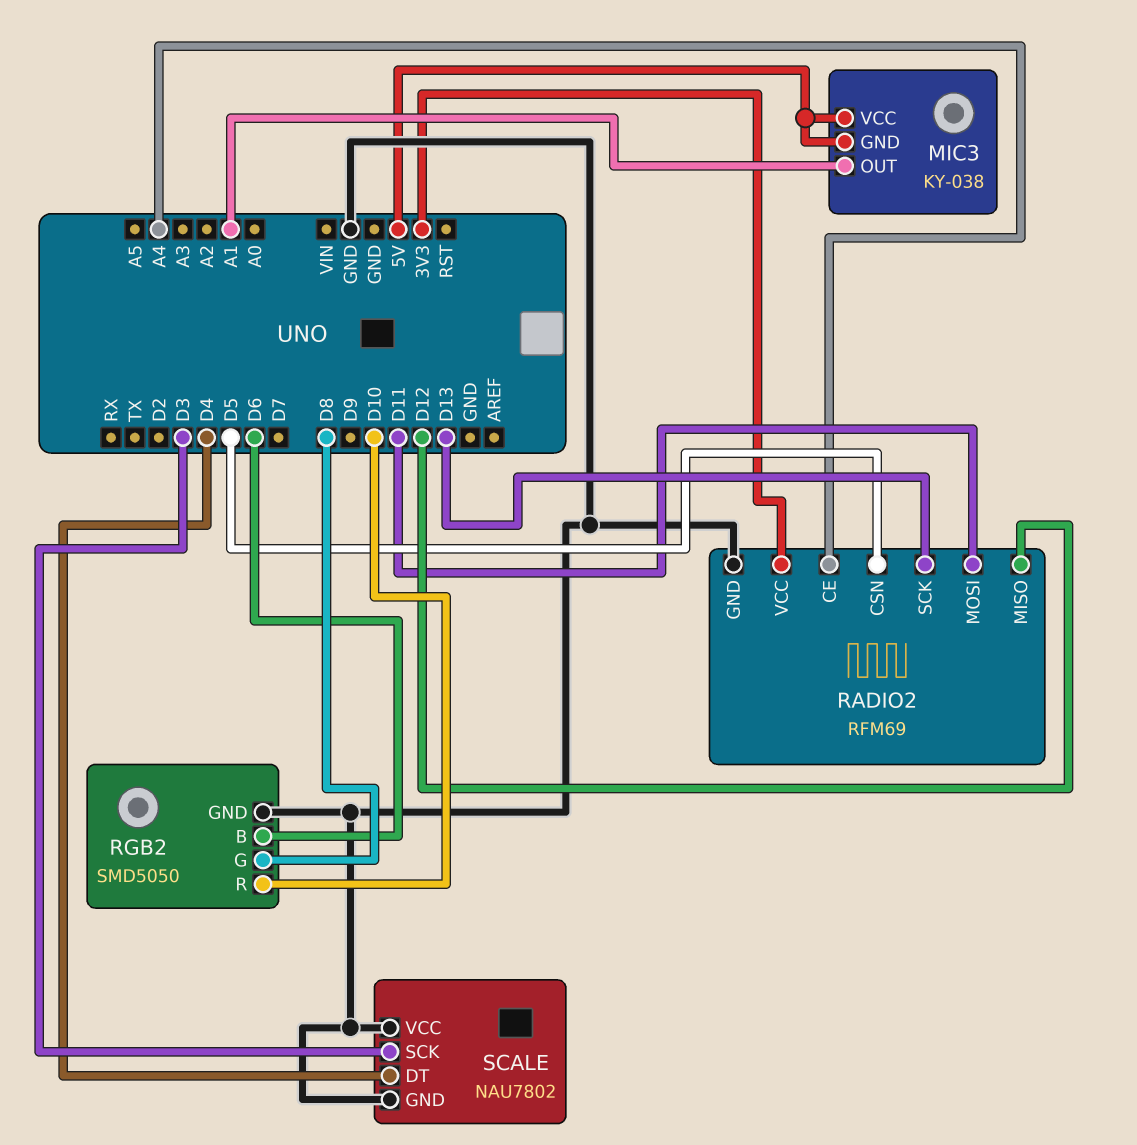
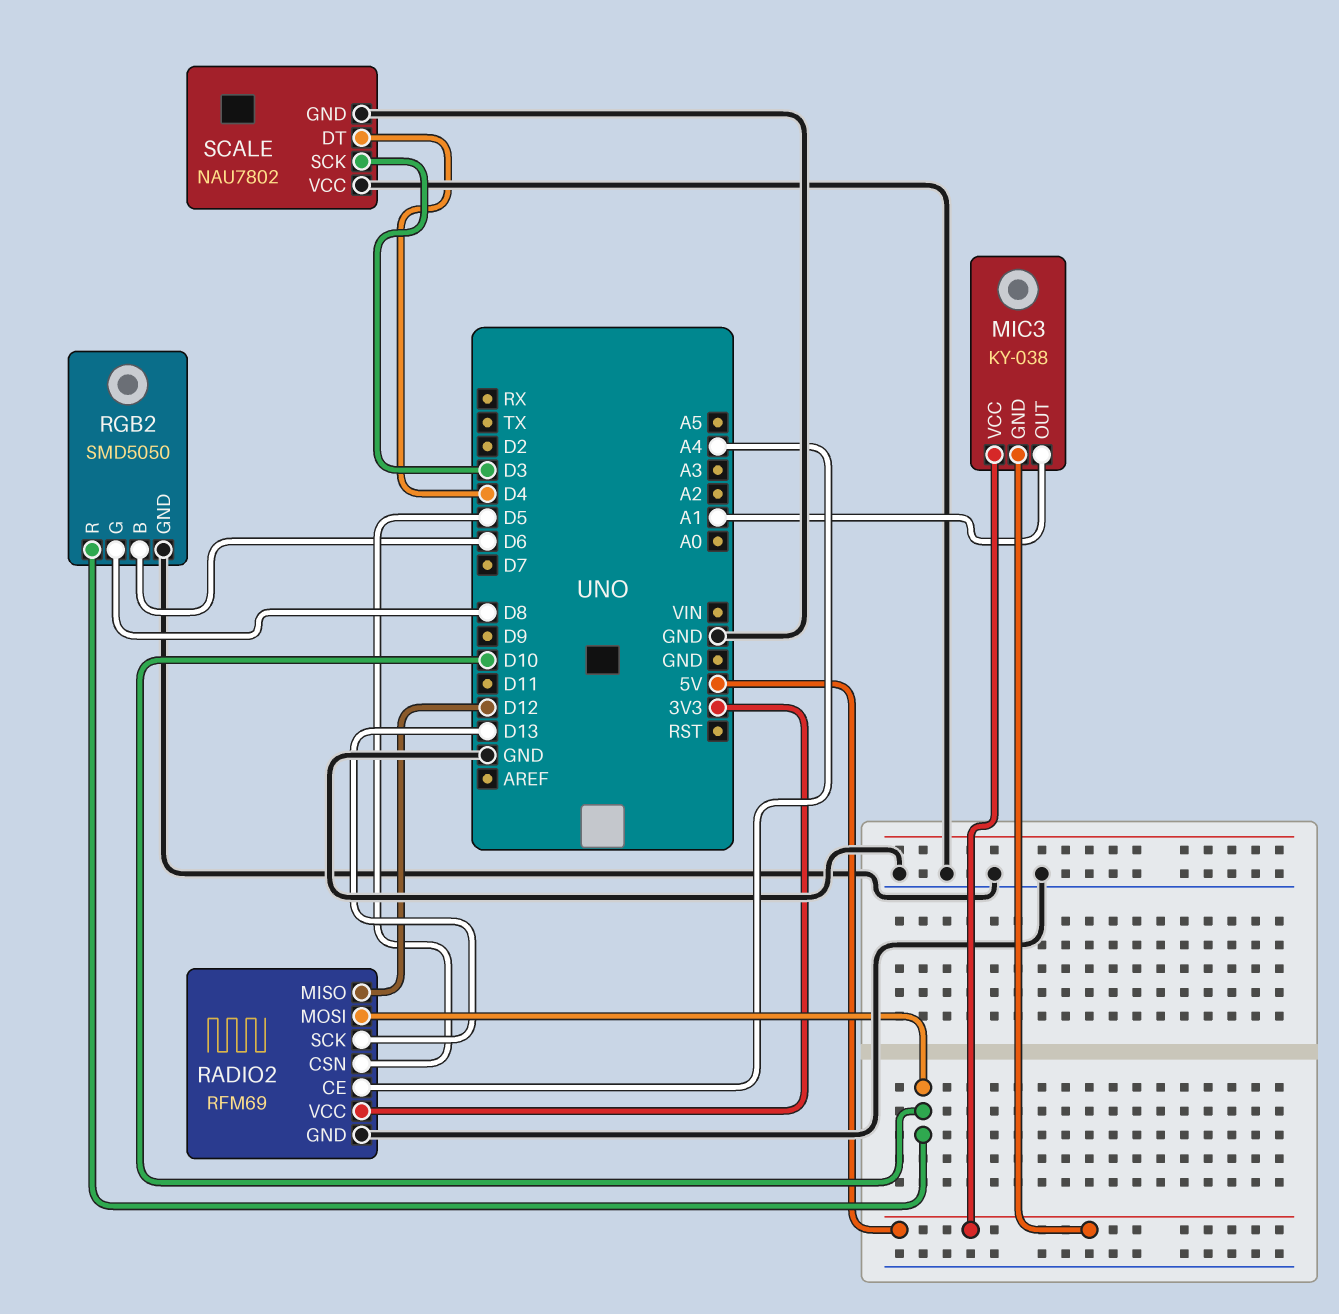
RADIO2 pin MOSI: D11 -> D10

